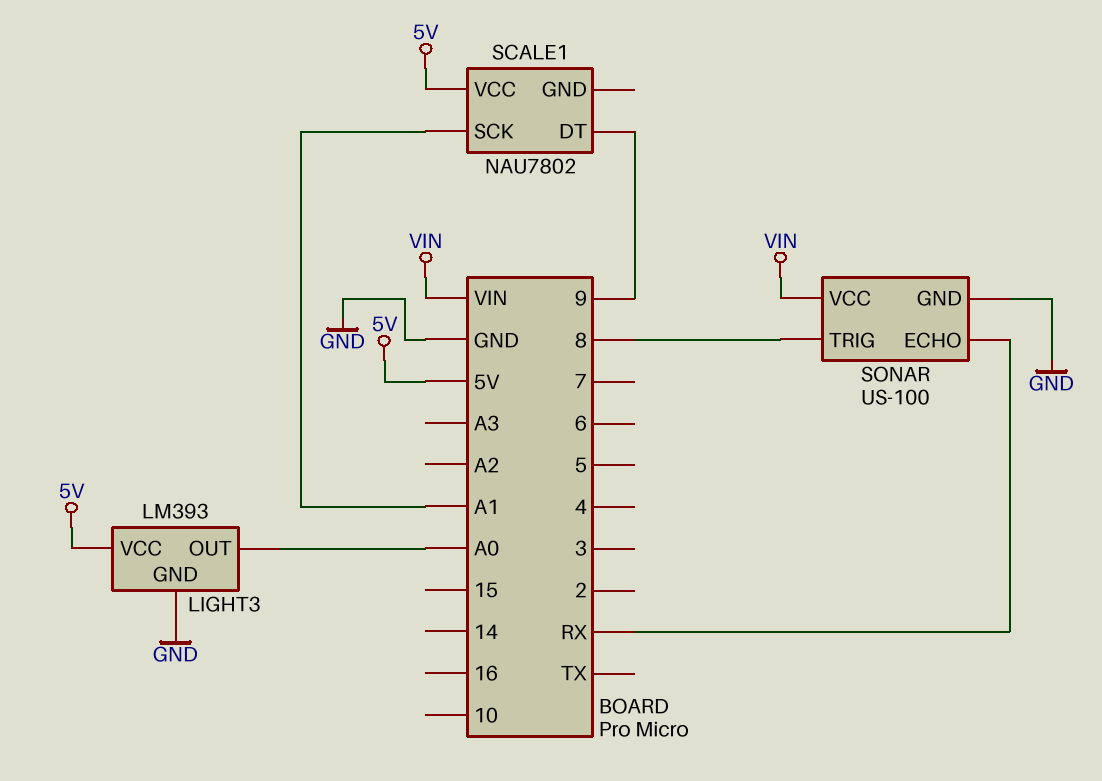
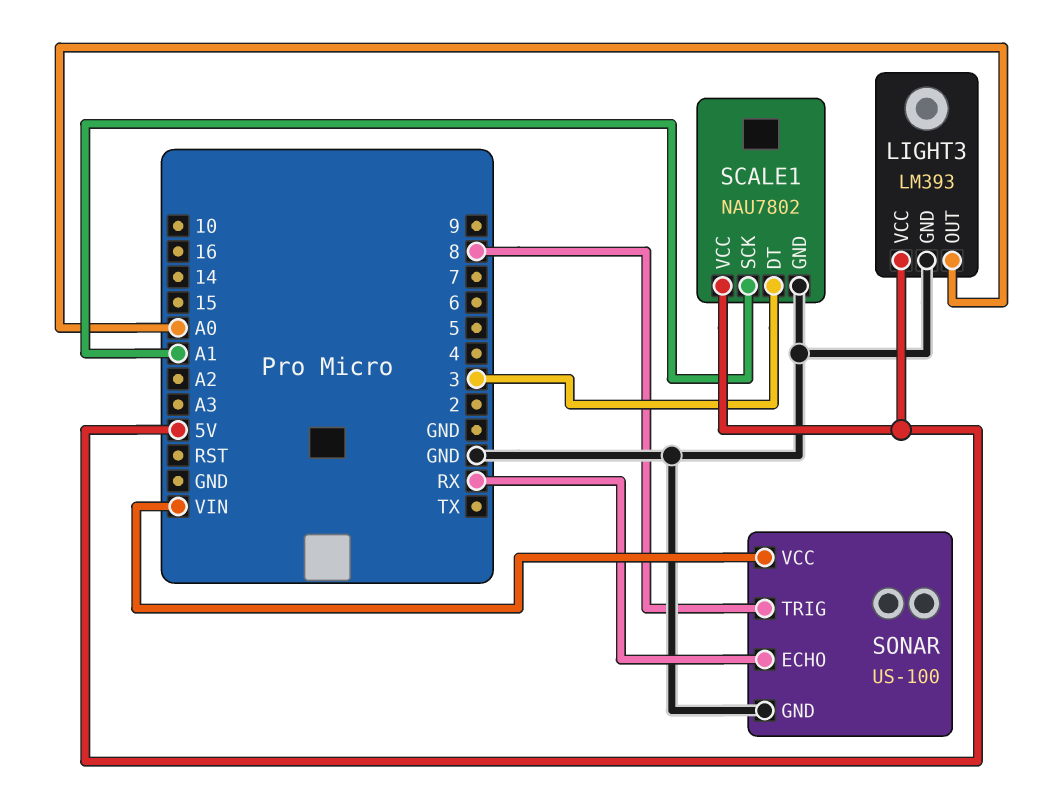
SCALE1 pin DT: 9 -> 3
SCALE1 pin GND: none -> GND

